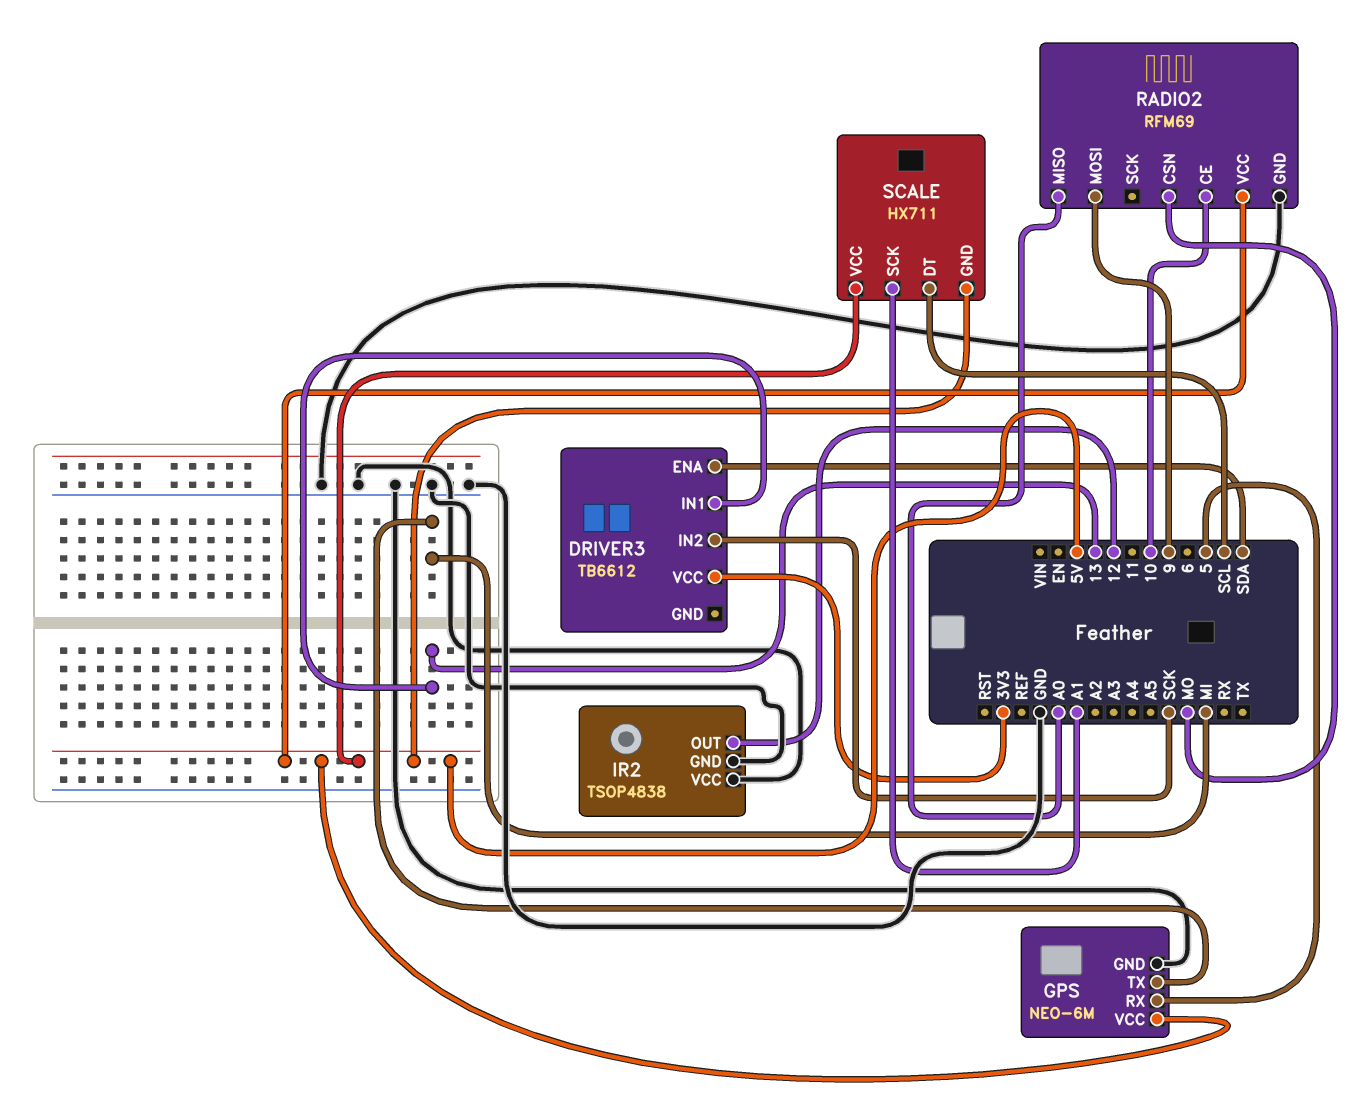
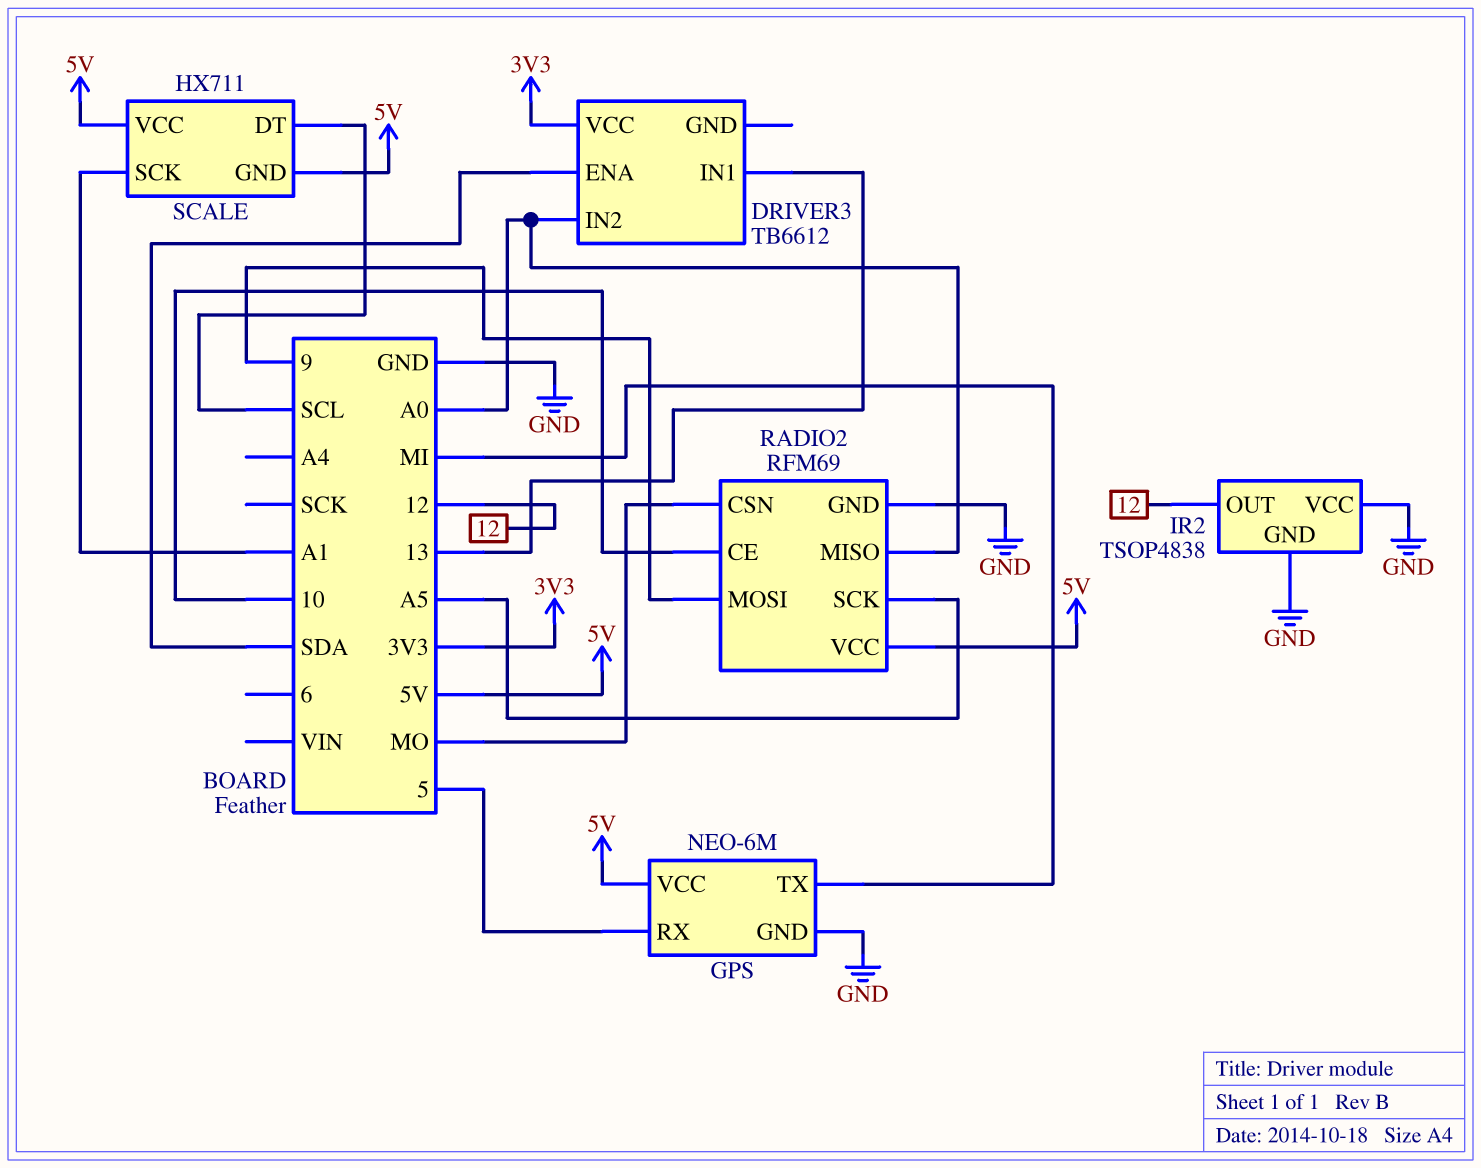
DRIVER3 pin IN2: SCK -> A0
RADIO2 pin SCK: none -> A5

